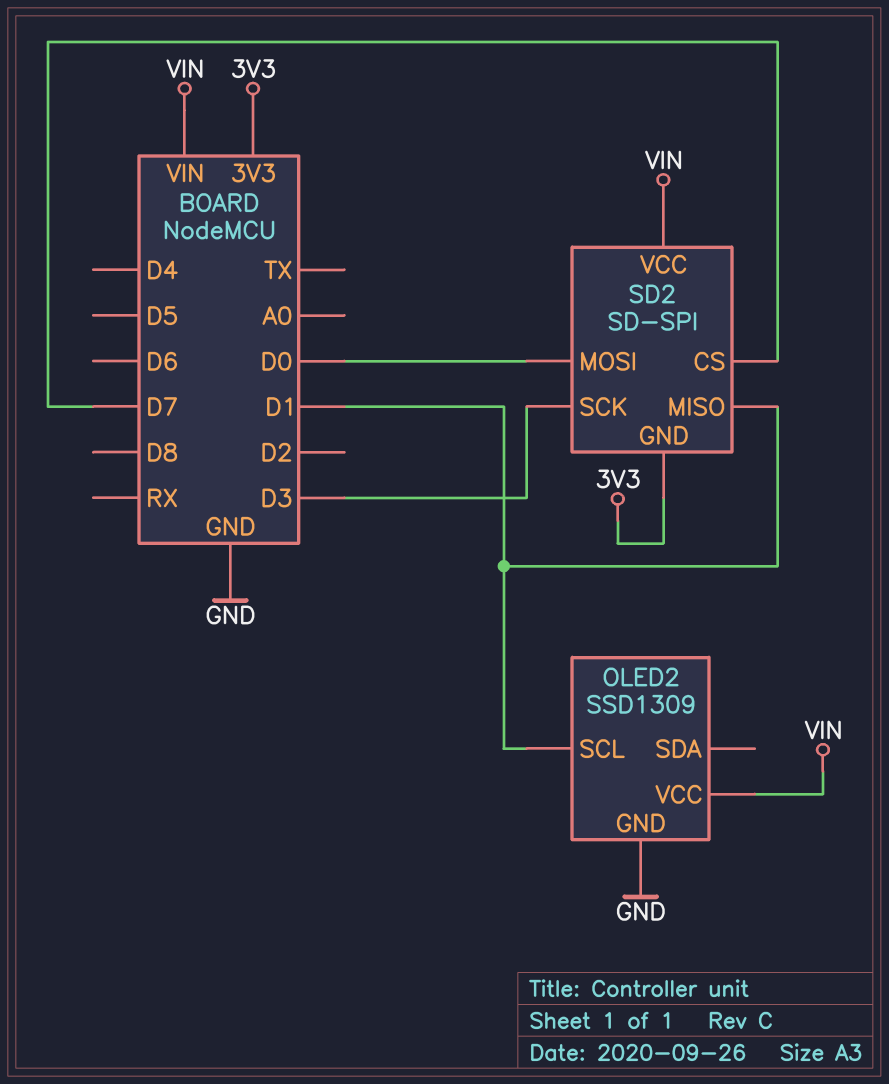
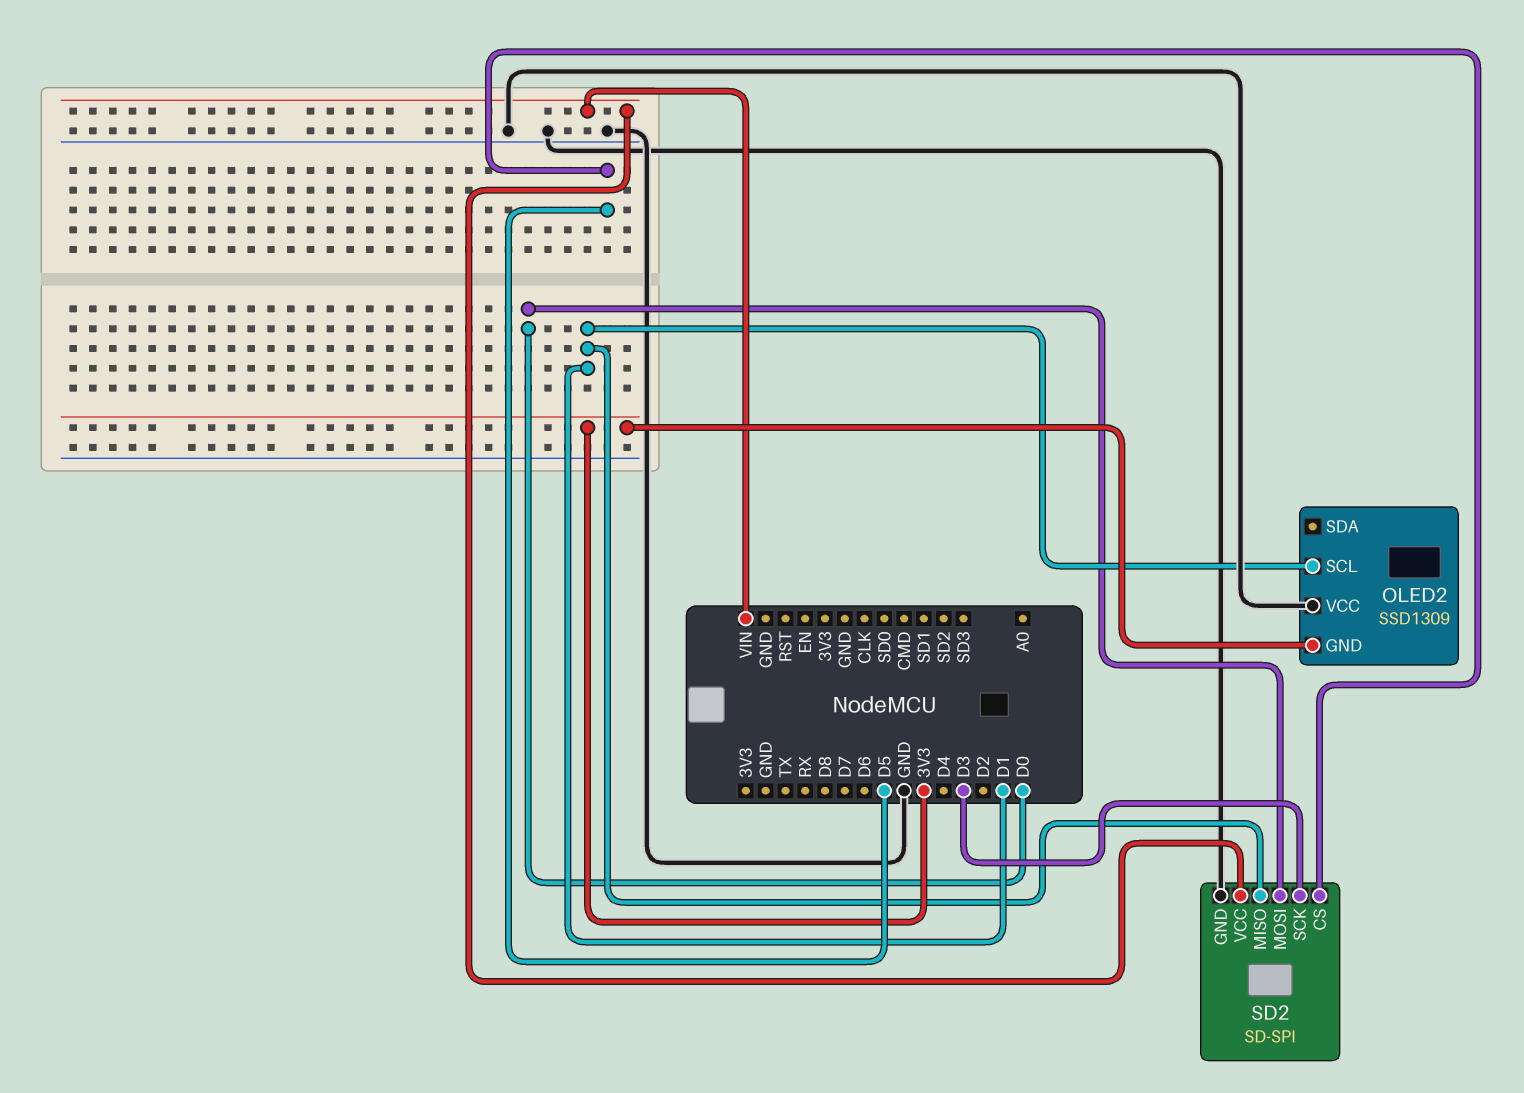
OLED2 pin GND: GND -> 3V3
OLED2 pin VCC: VIN -> GND
SD2 pin CS: D7 -> D5
SD2 pin GND: 3V3 -> GND

